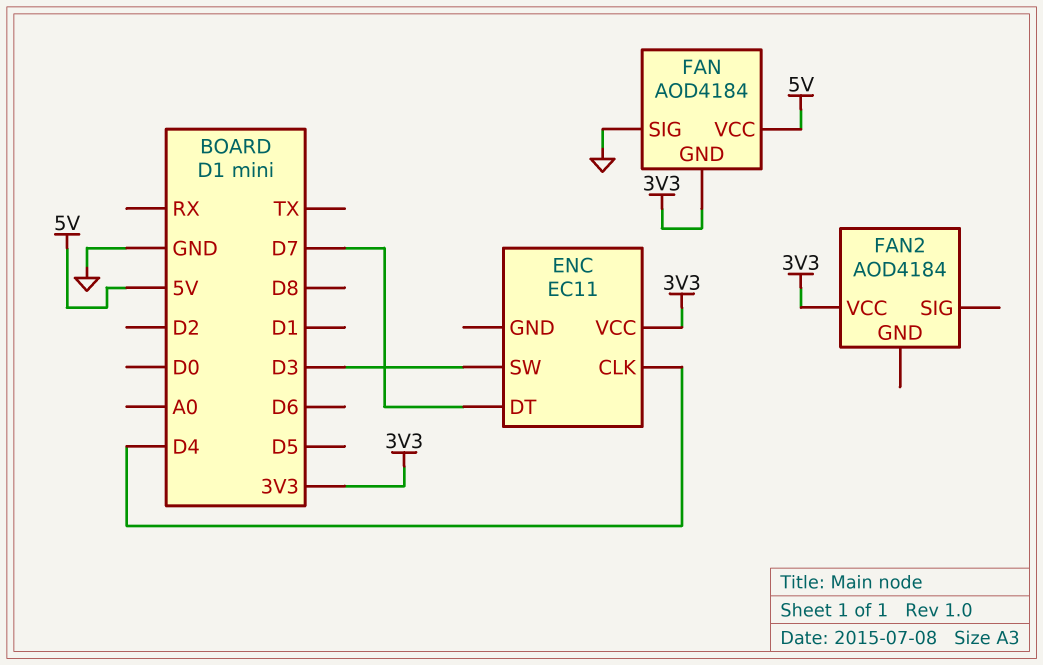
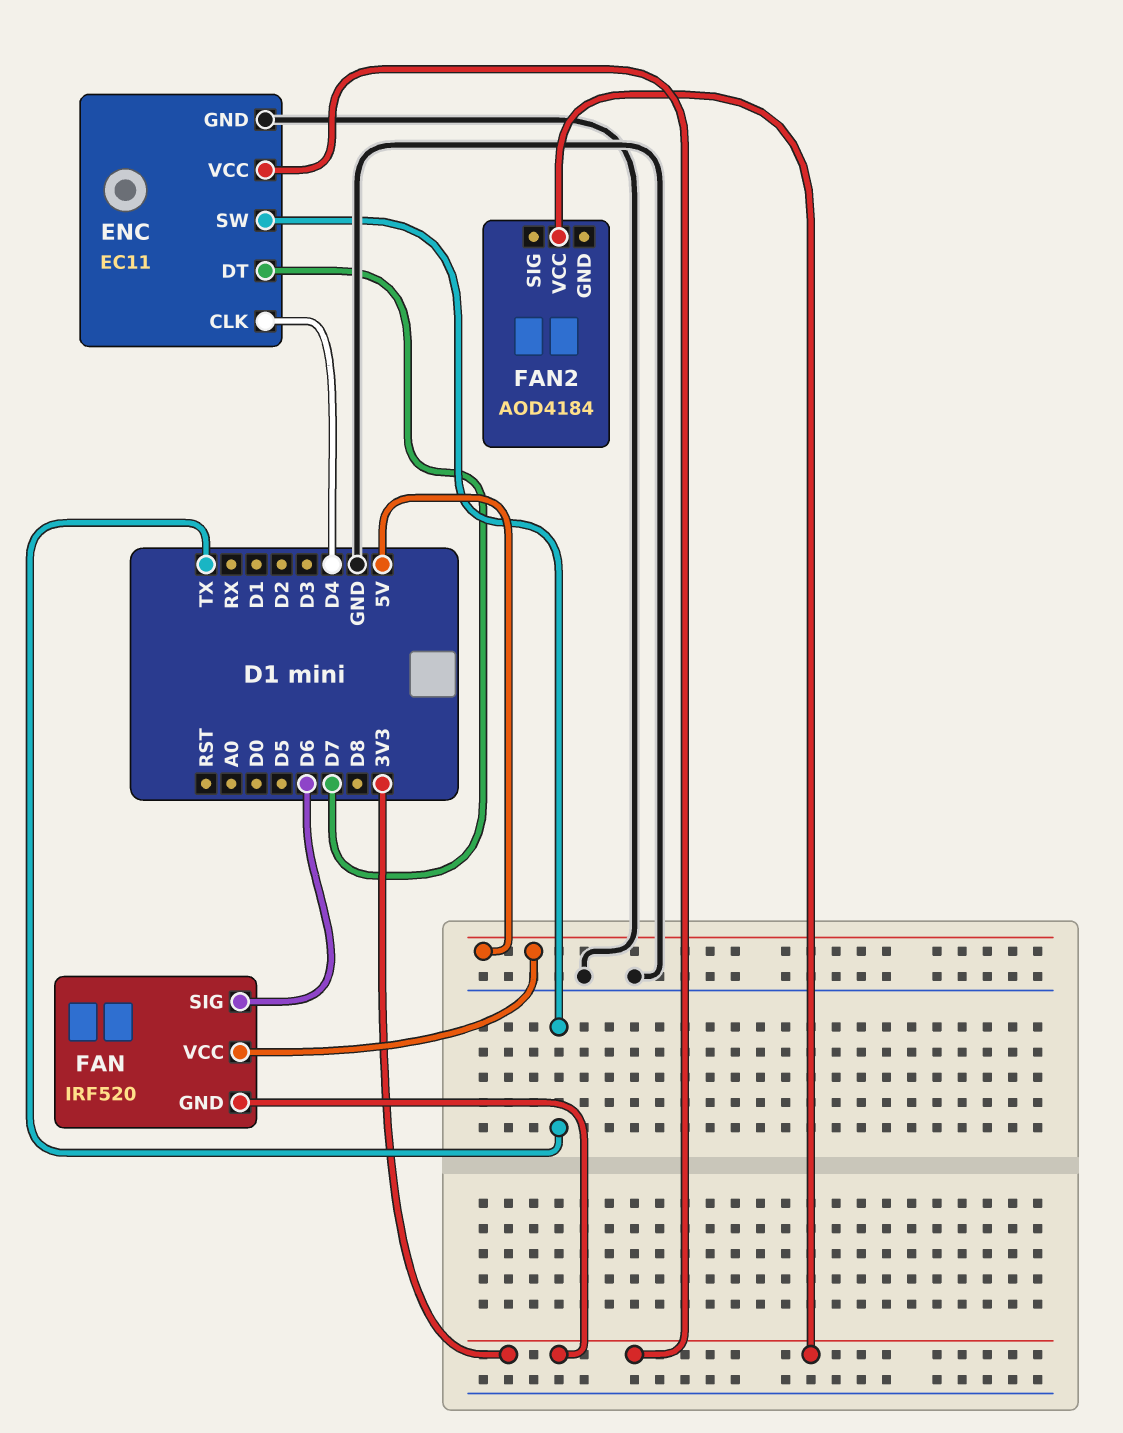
ENC pin GND: none -> GND
ENC pin SW: D3 -> TX
FAN: AOD4184 -> IRF520
FAN pin SIG: GND -> D6

